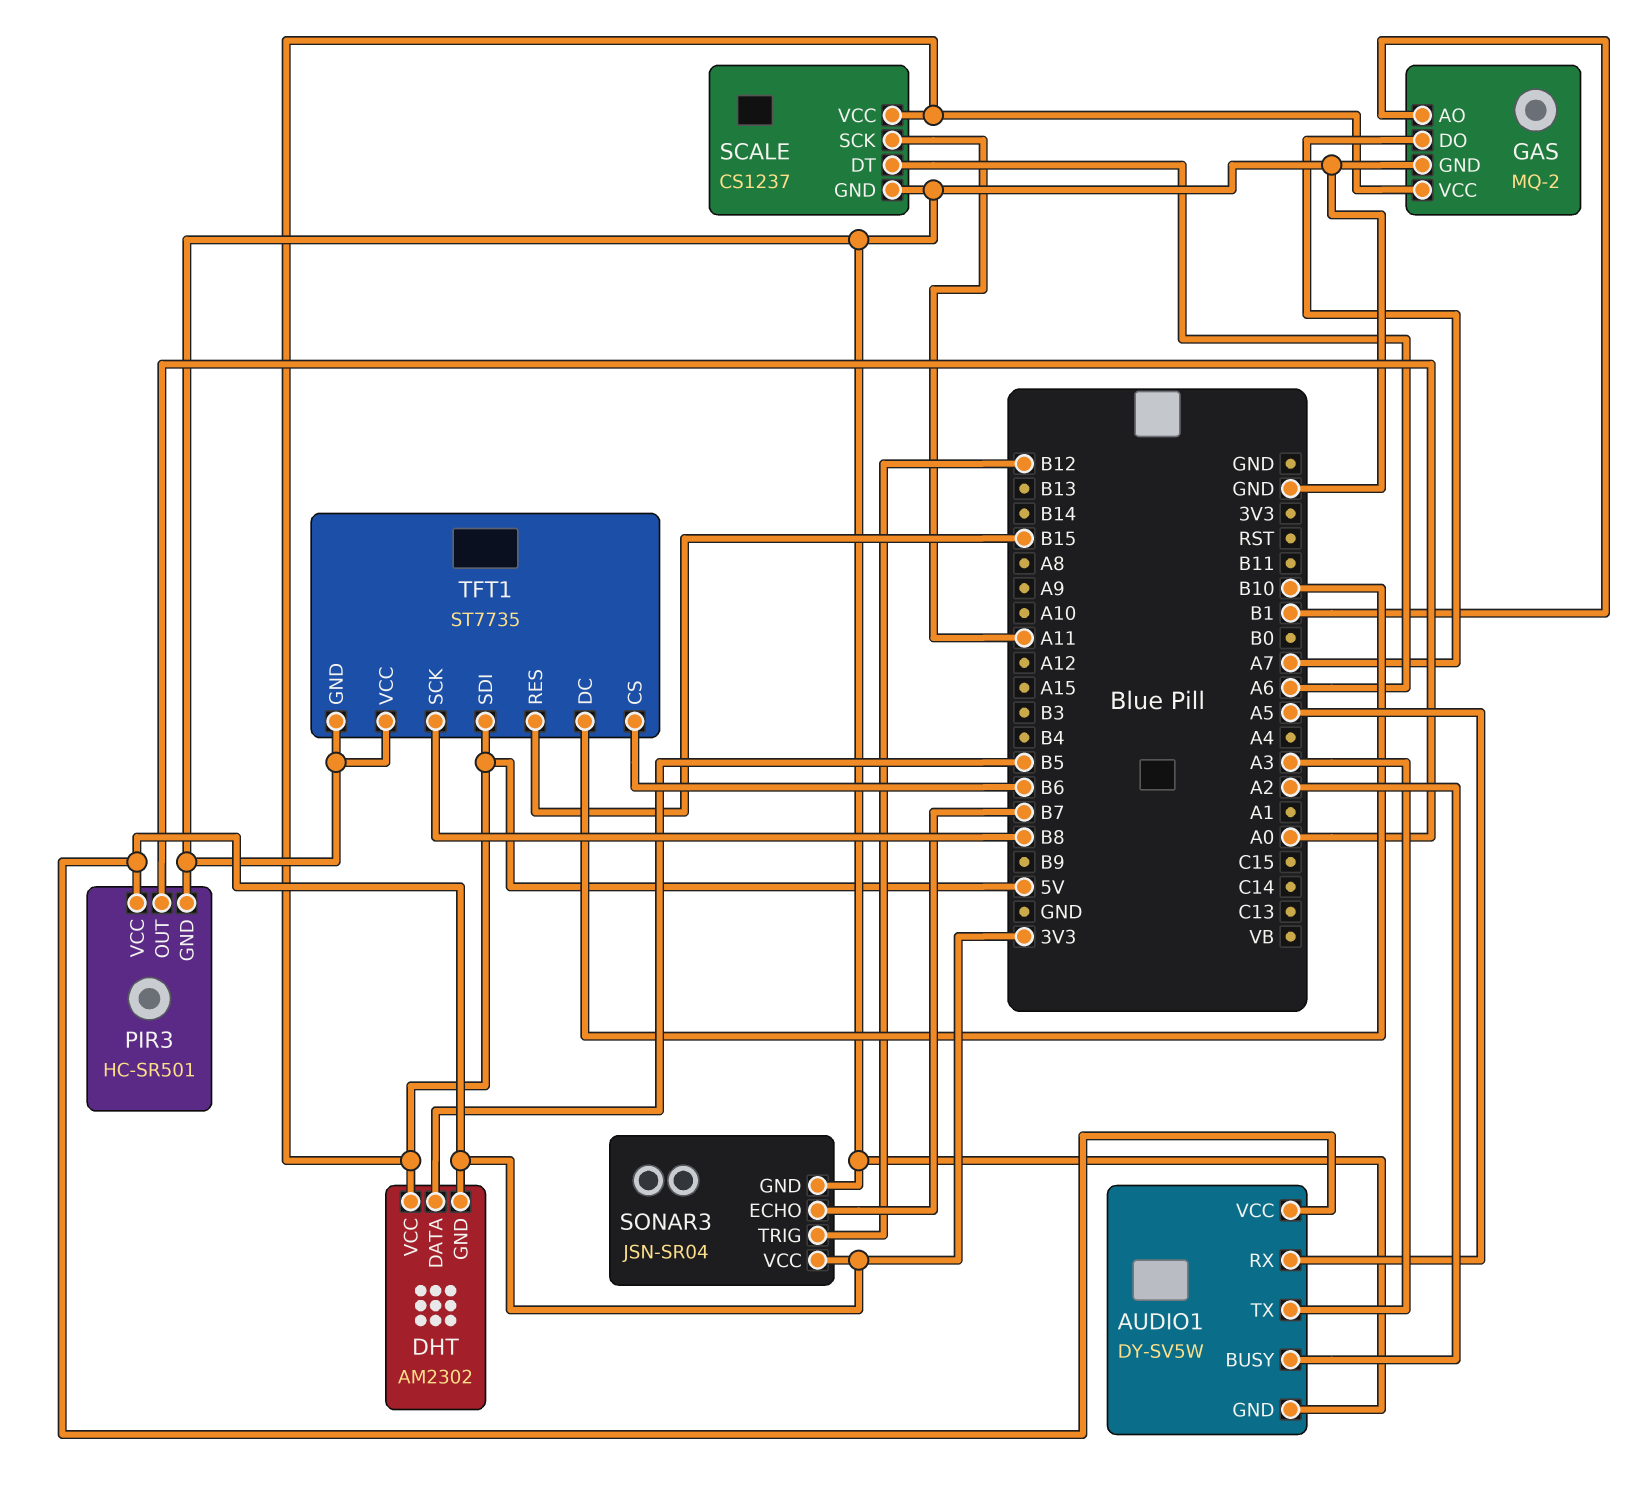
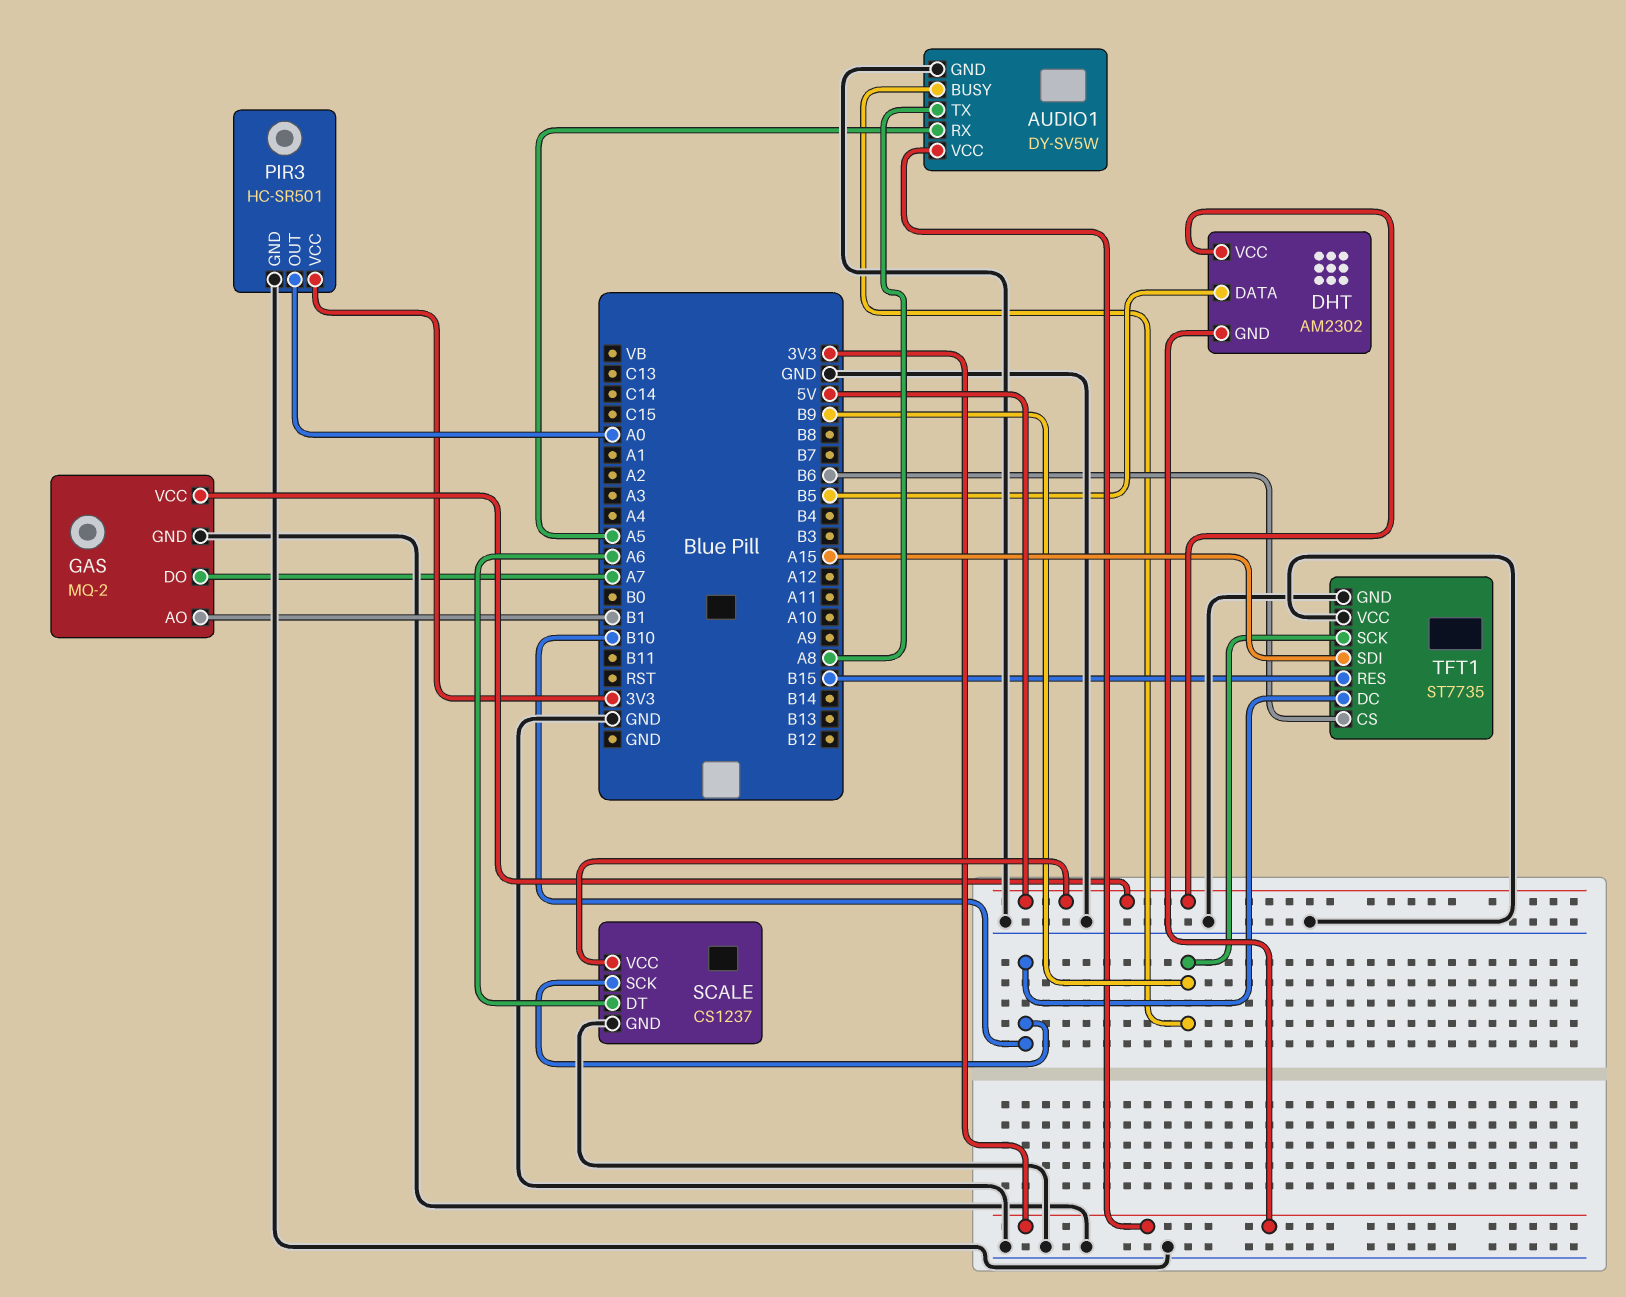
AUDIO1 pin BUSY: A2 -> B9
AUDIO1 pin TX: A3 -> A8
SCALE pin SCK: A11 -> B10
SONAR3: JSN-SR04 -> none
SONAR3 pin ECHO: B7 -> none
SONAR3 pin GND: GND -> none
SONAR3 pin TRIG: B12 -> none
SONAR3 pin VCC: 3V3 -> none
TFT1 pin SCK: B8 -> B9
TFT1 pin SDI: 5V -> A15

